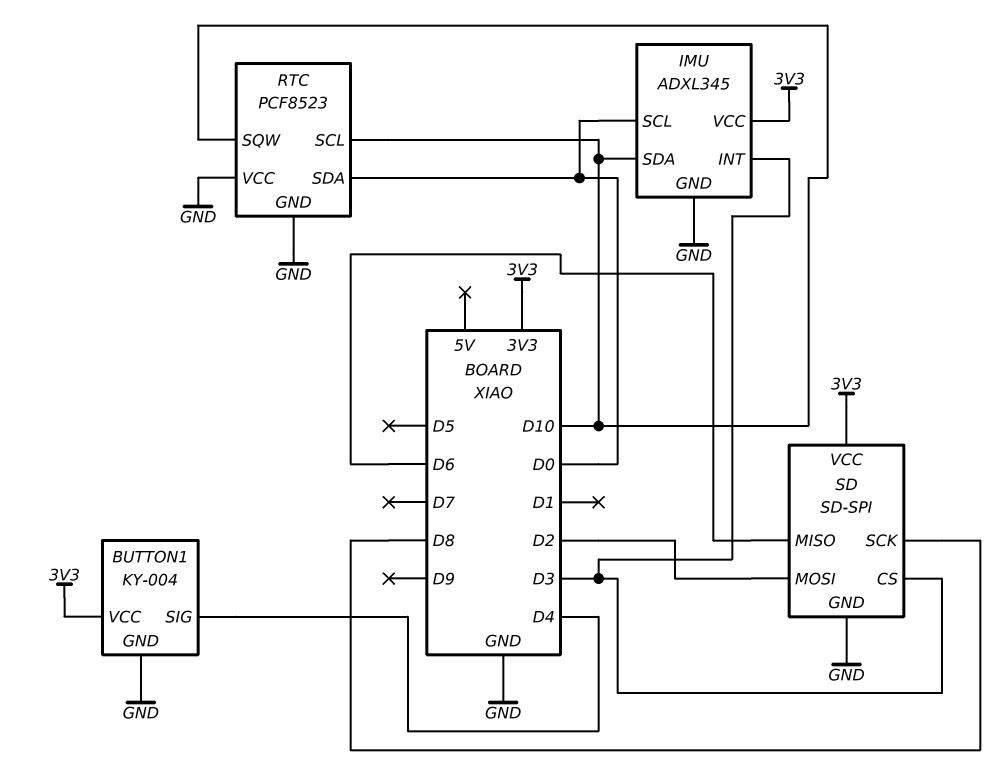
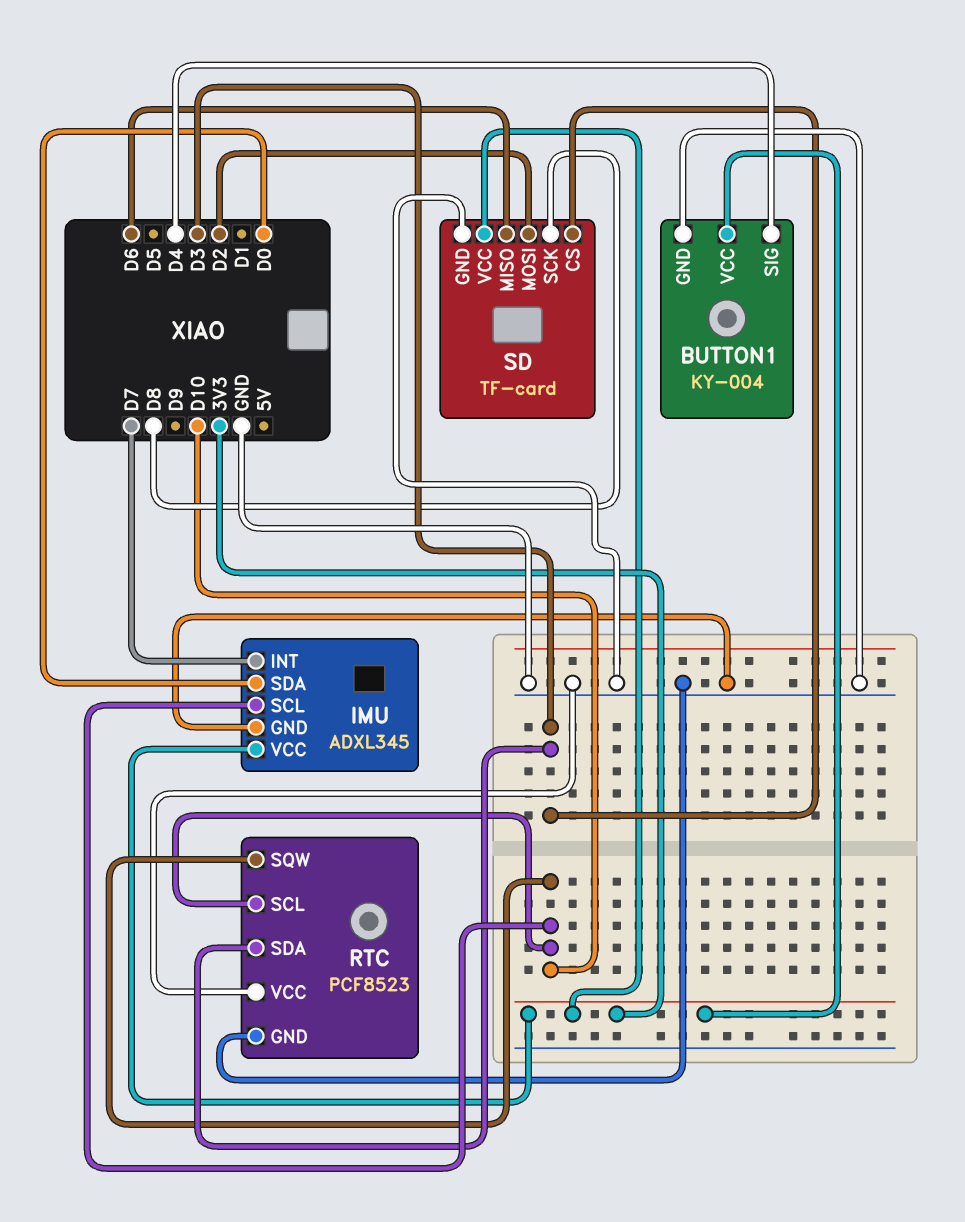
IMU pin INT: D3 -> D7
IMU pin SCL: D0 -> D10
IMU pin SDA: D10 -> D0
RTC pin SDA: D0 -> D3
SD: SD-SPI -> TF-card

